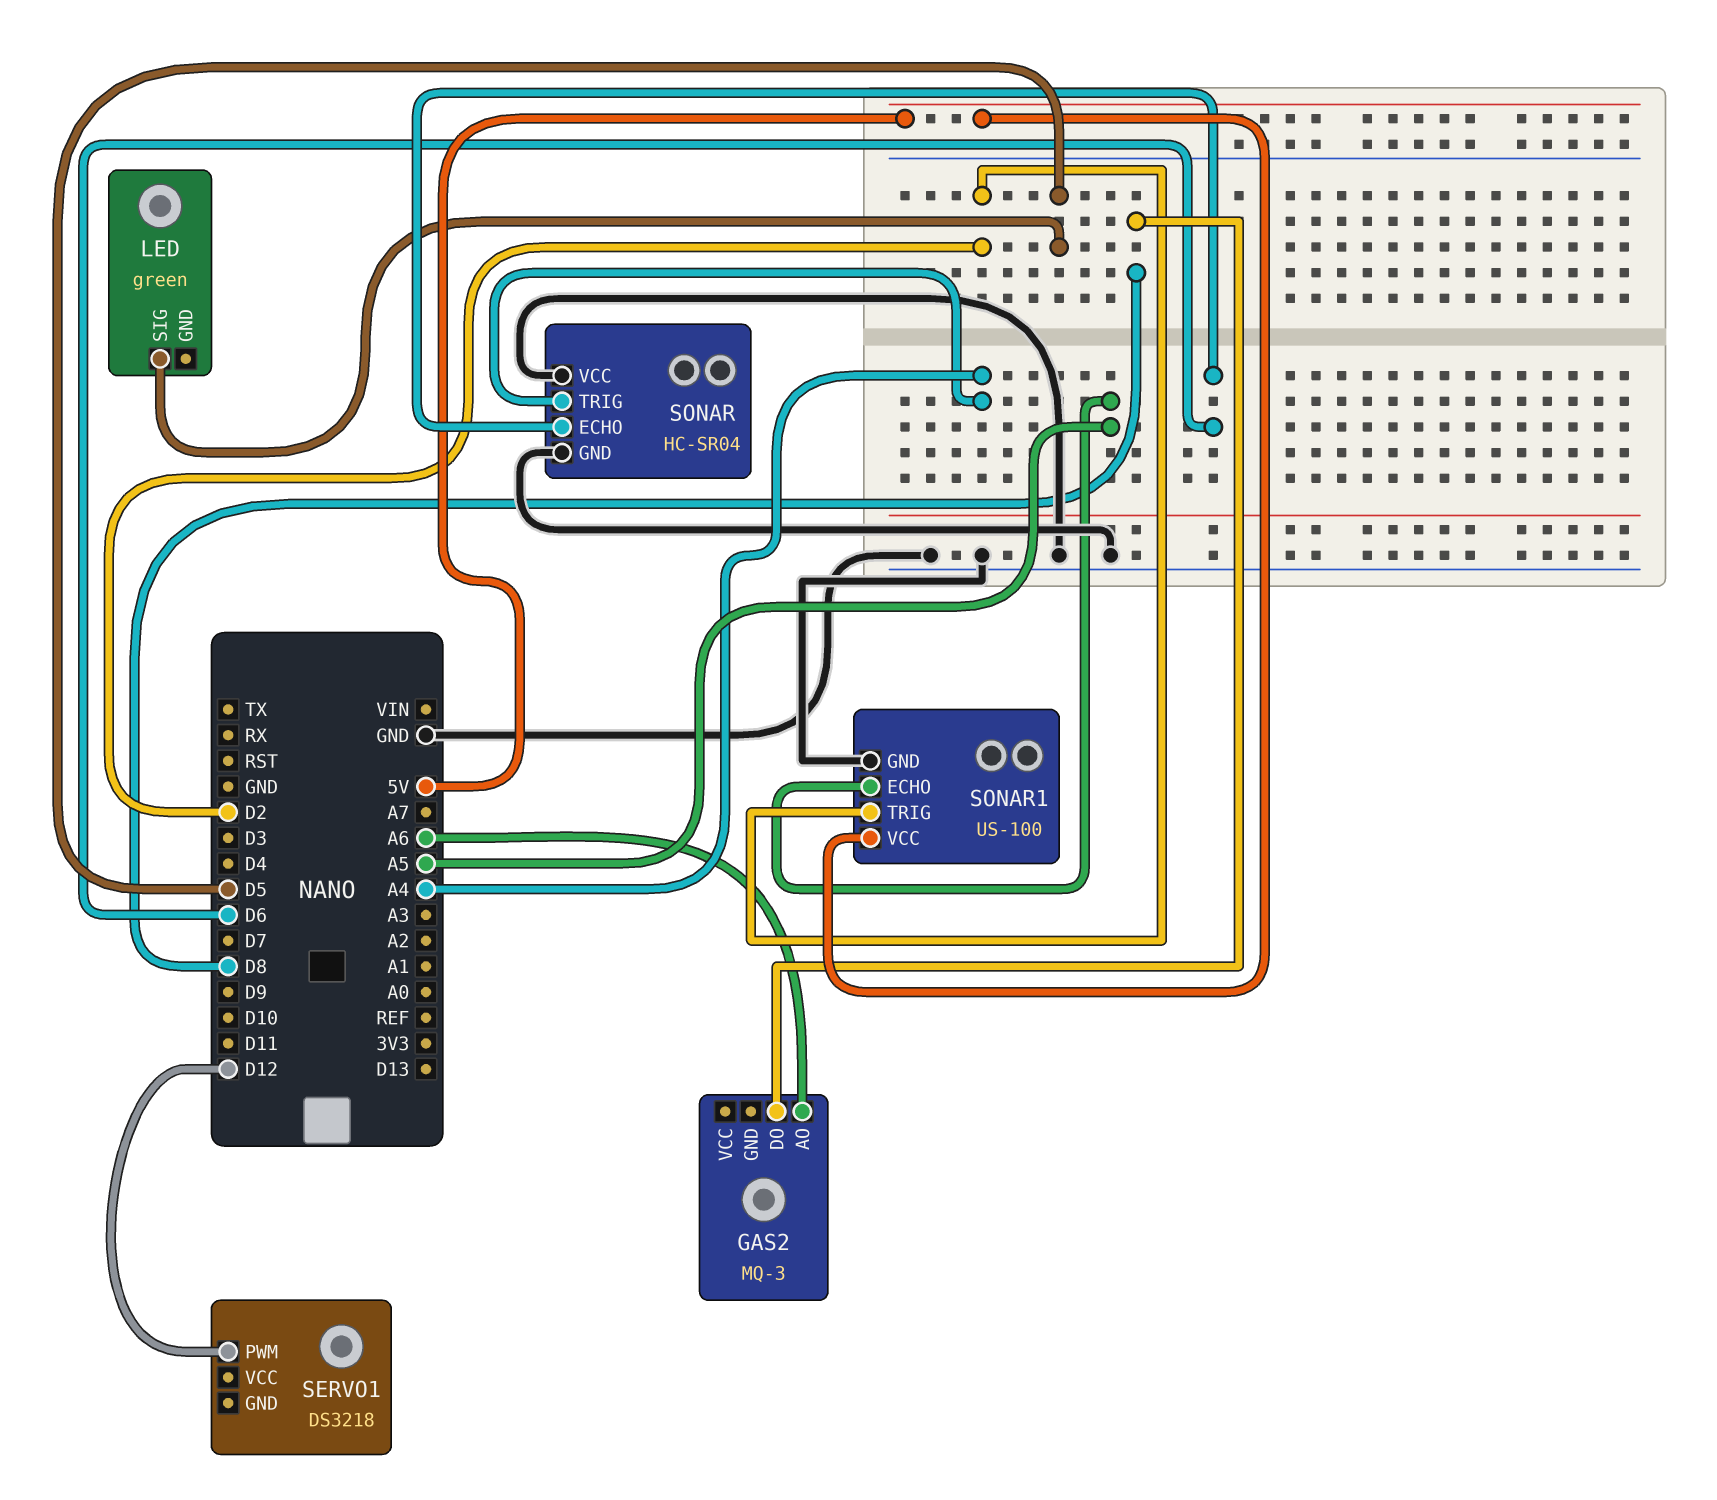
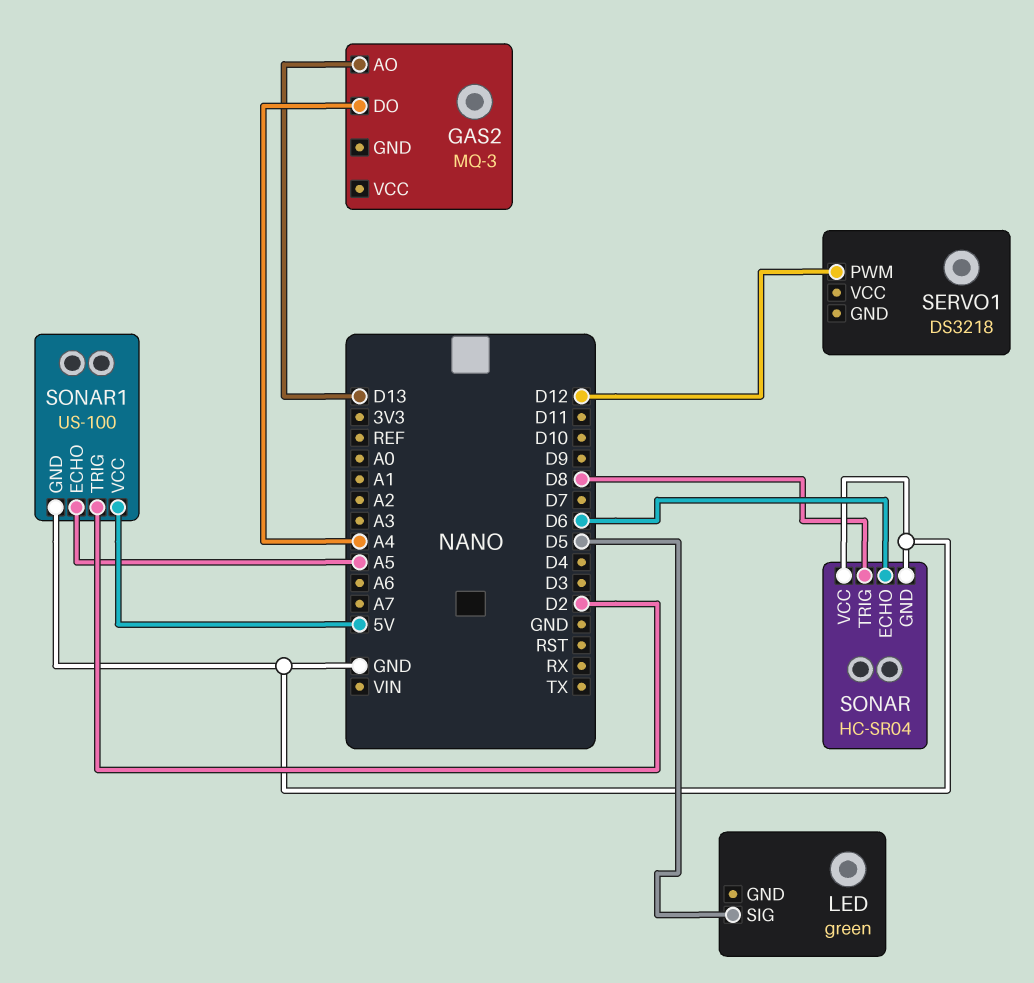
GAS2 pin AO: A6 -> D13
GAS2 pin DO: D8 -> A4
SONAR pin TRIG: A4 -> D8

